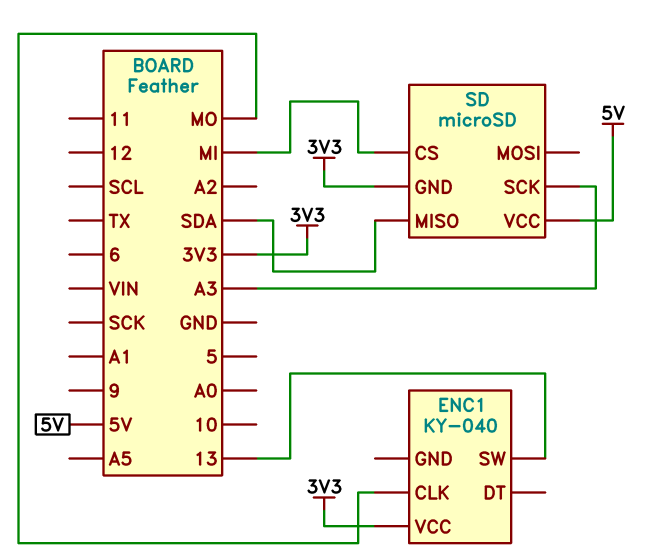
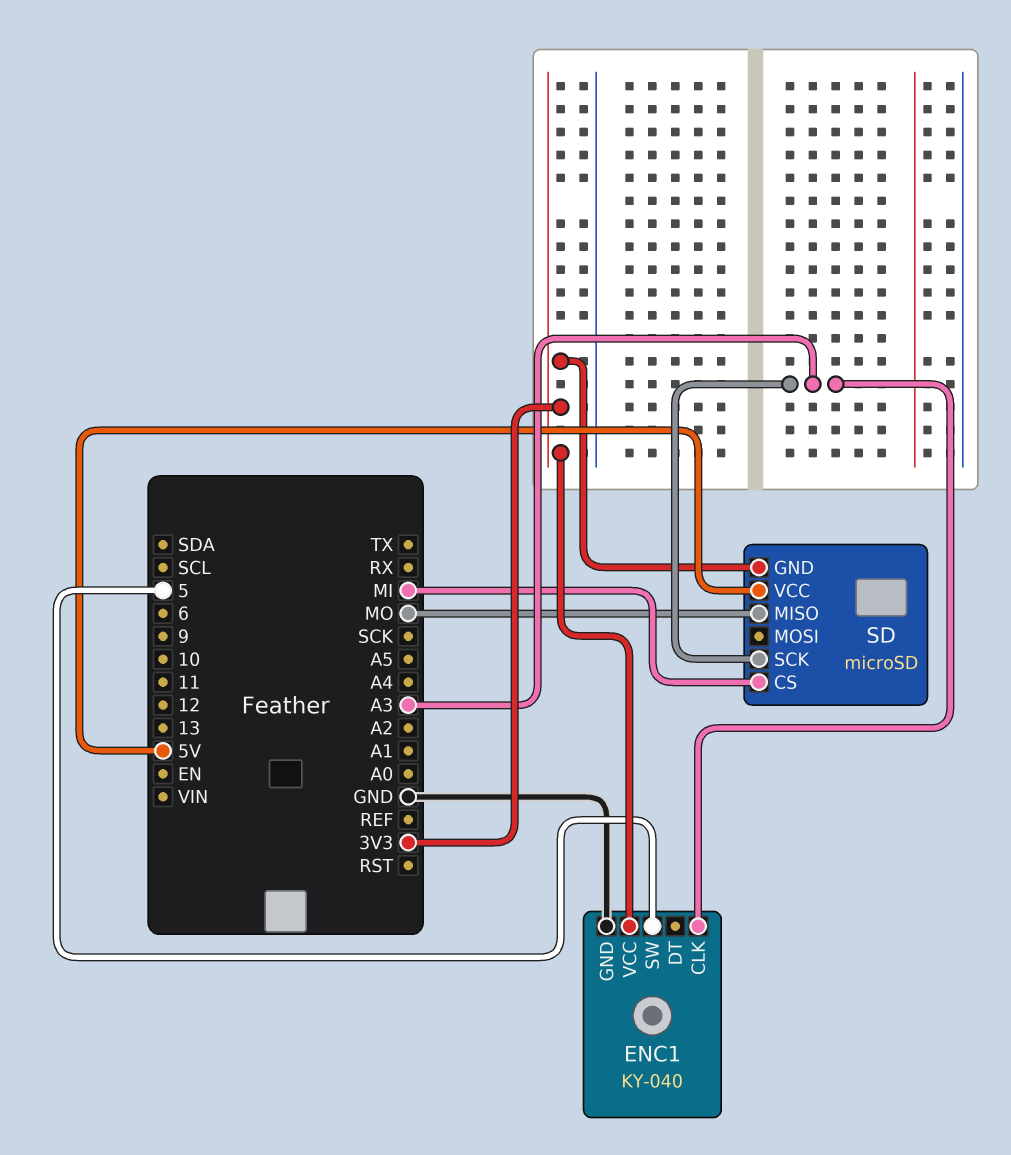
ENC1 pin CLK: MO -> A3
ENC1 pin GND: none -> GND
ENC1 pin SW: 13 -> 5
SD pin MISO: SDA -> MO

